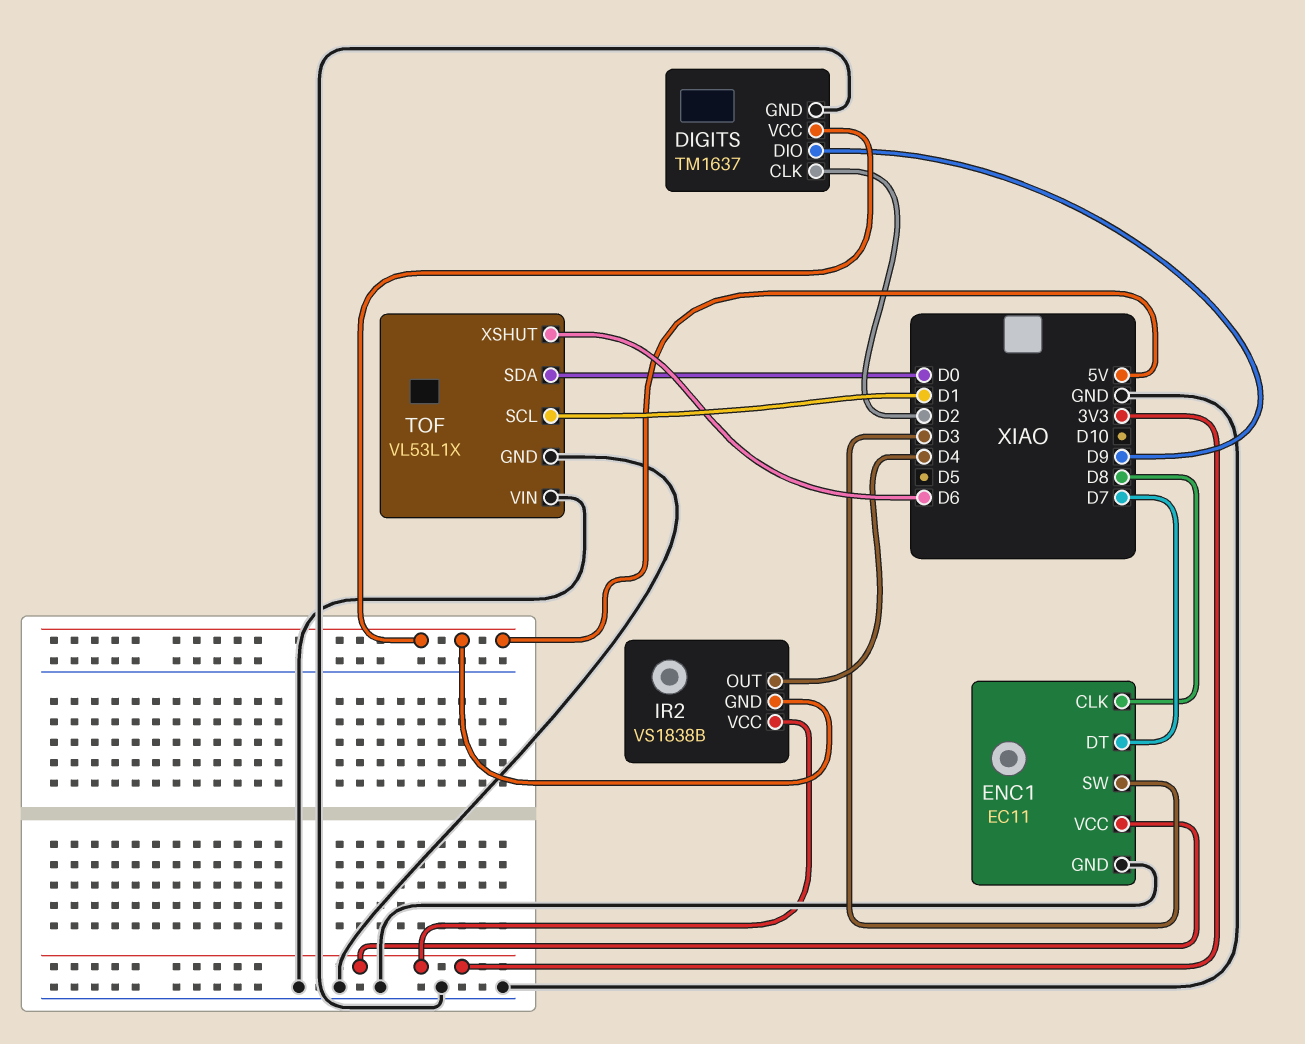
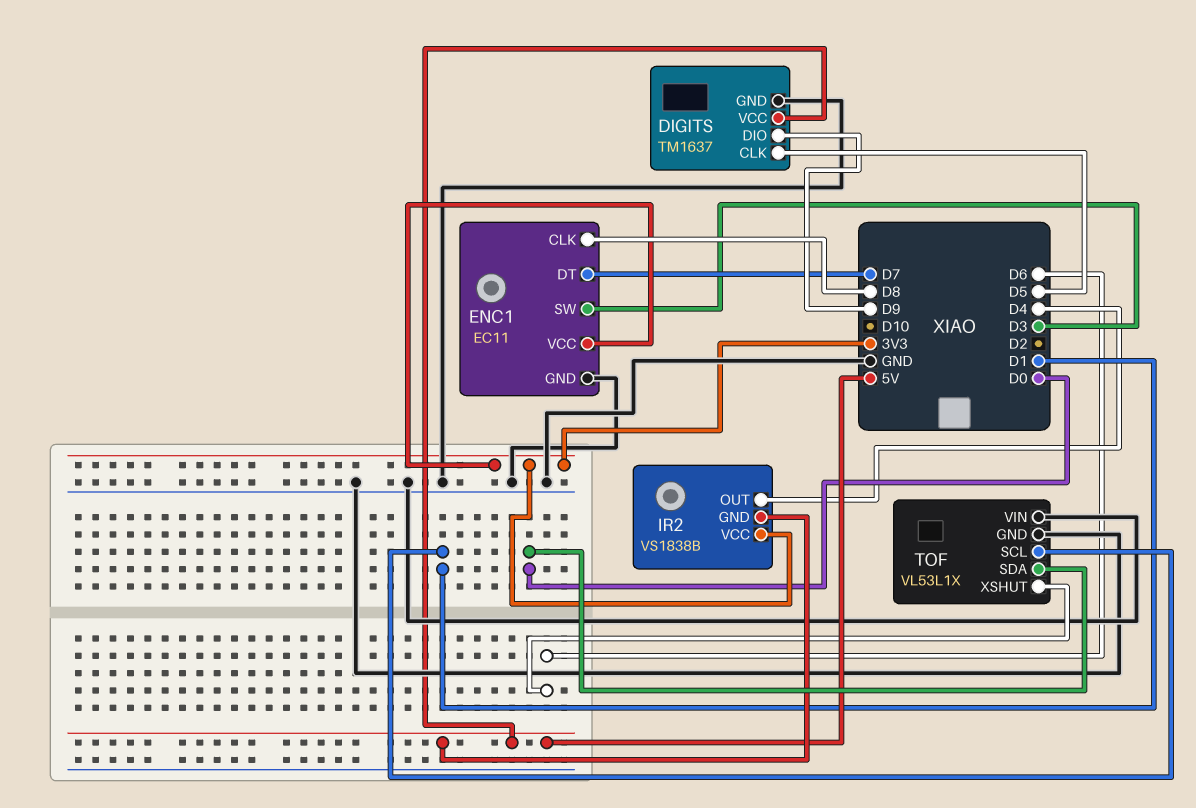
DIGITS pin CLK: D2 -> D5

